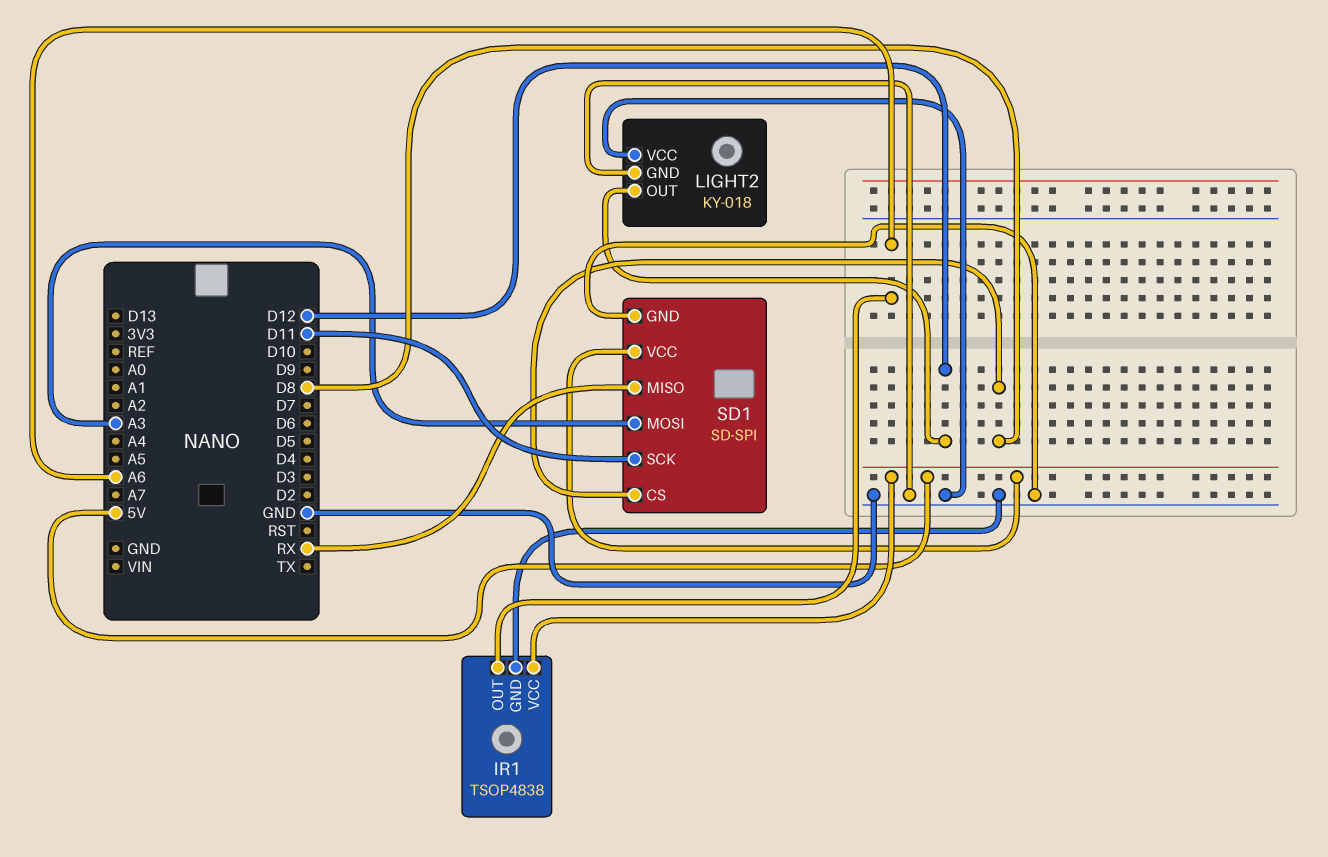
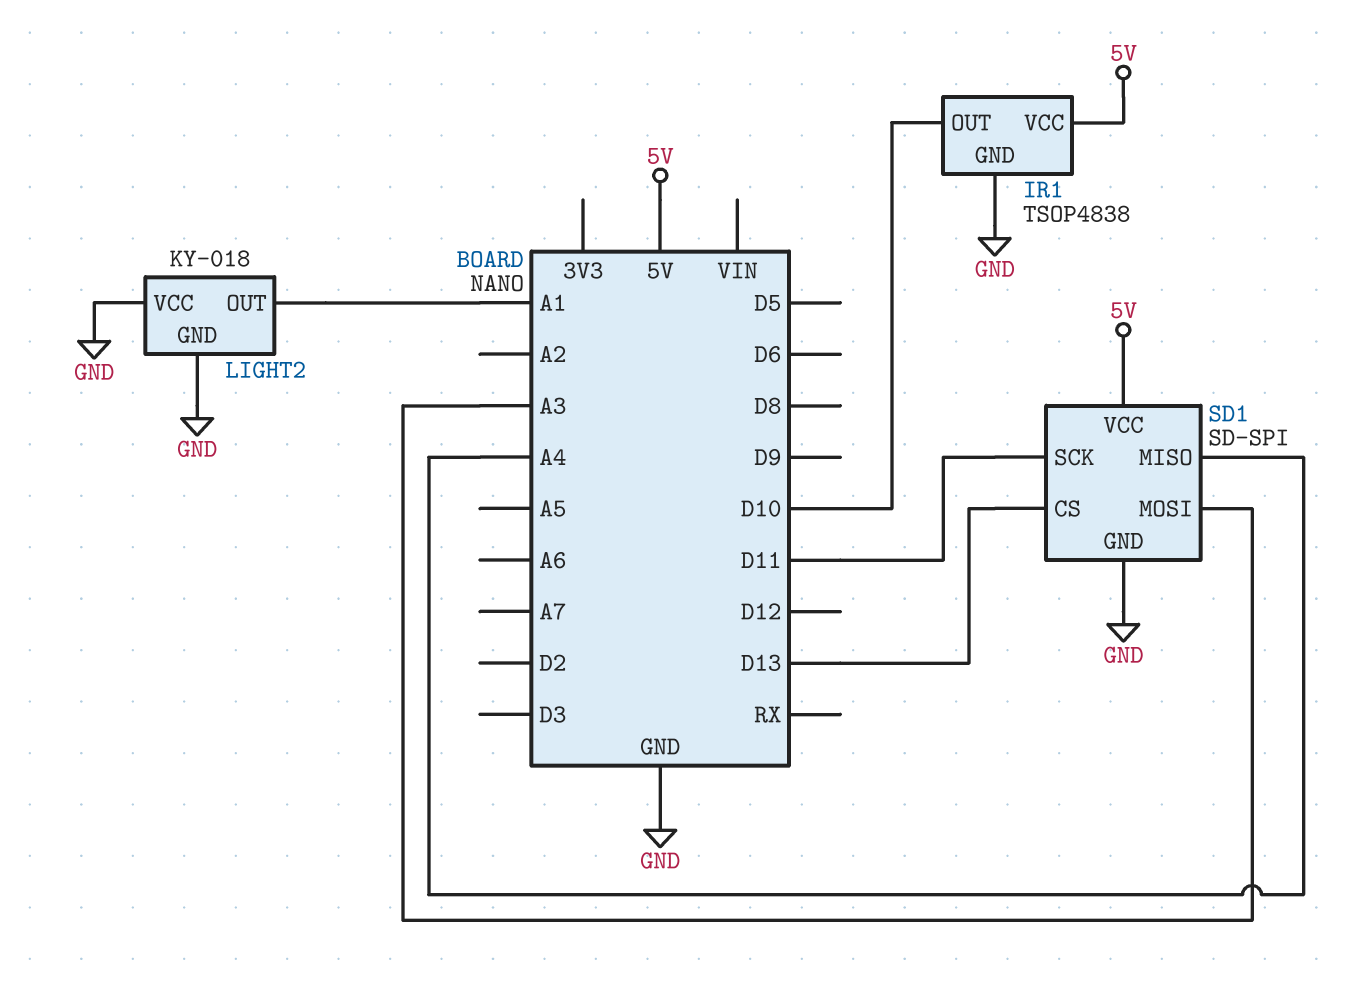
IR1 pin OUT: A6 -> D10
LIGHT2 pin OUT: D12 -> A1
SD1 pin CS: D8 -> D13
SD1 pin MISO: RX -> A4

